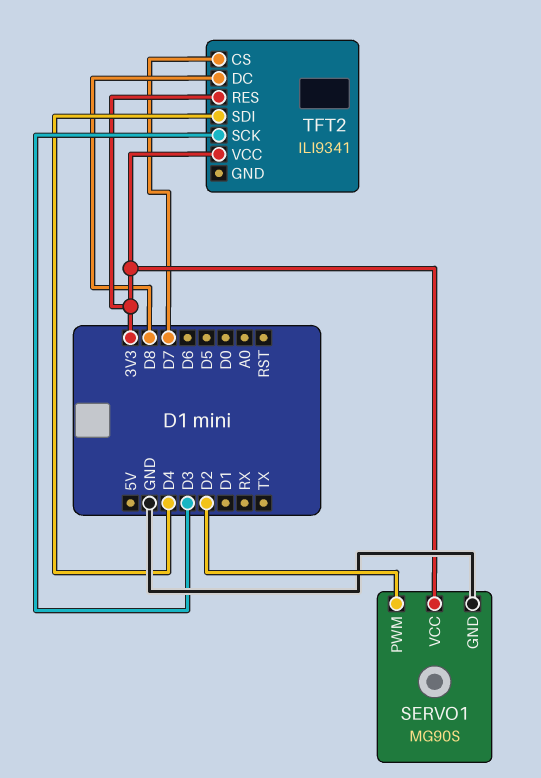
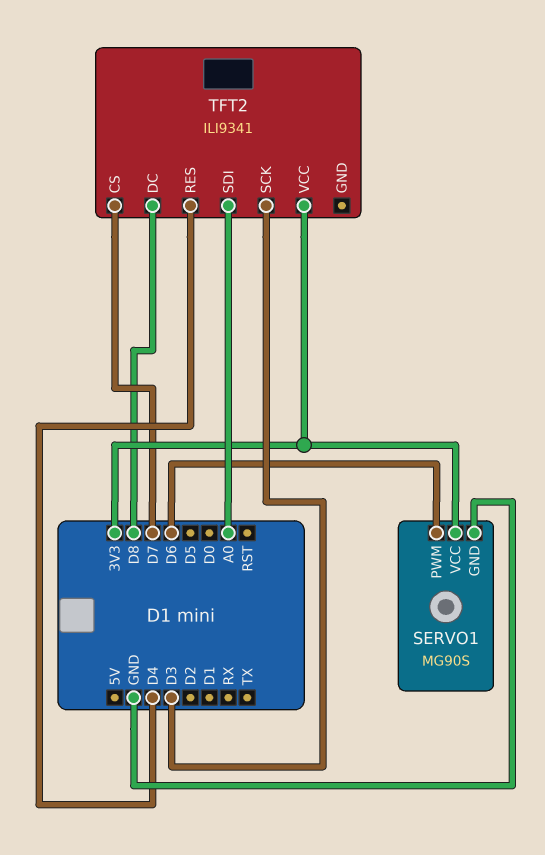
SERVO1 pin PWM: D2 -> D6
TFT2 pin RES: 3V3 -> D4
TFT2 pin SDI: D4 -> A0

